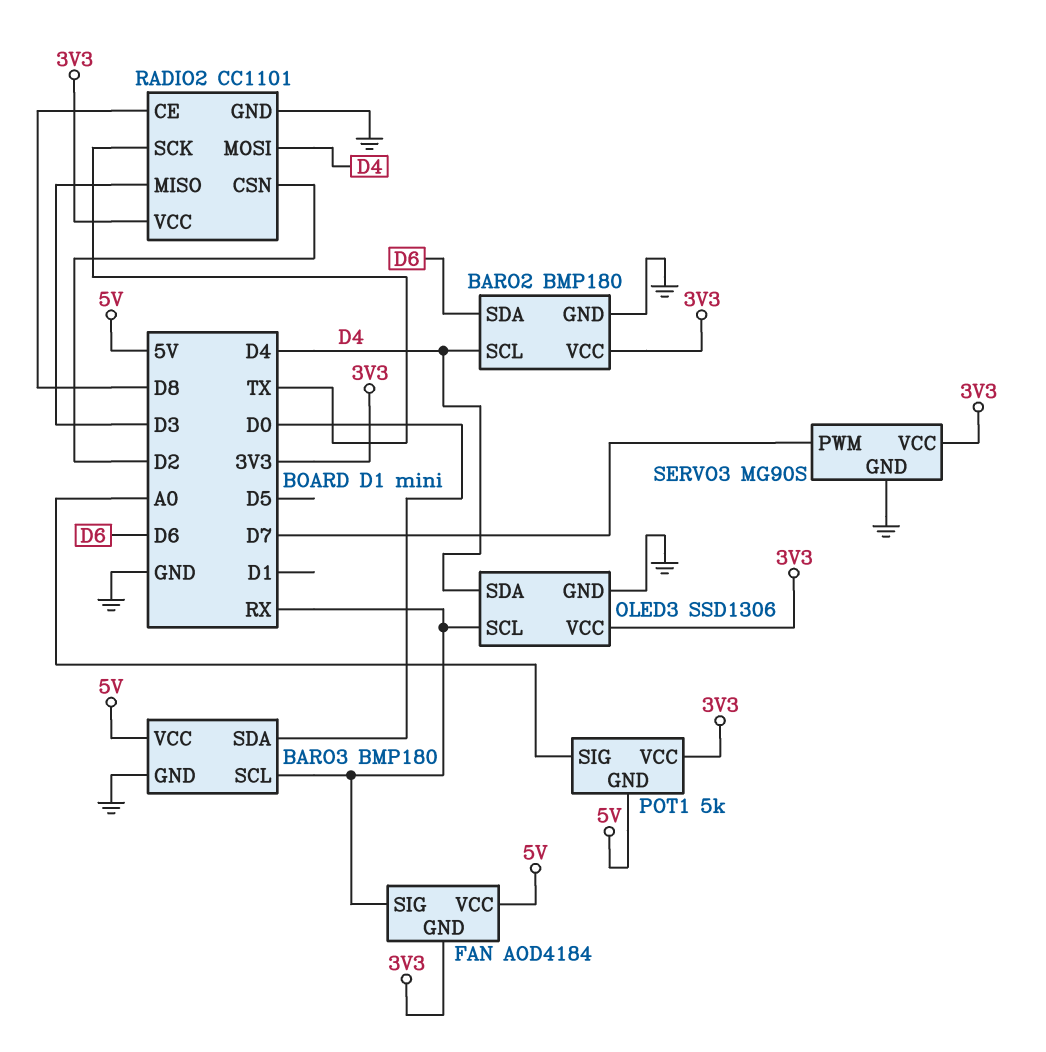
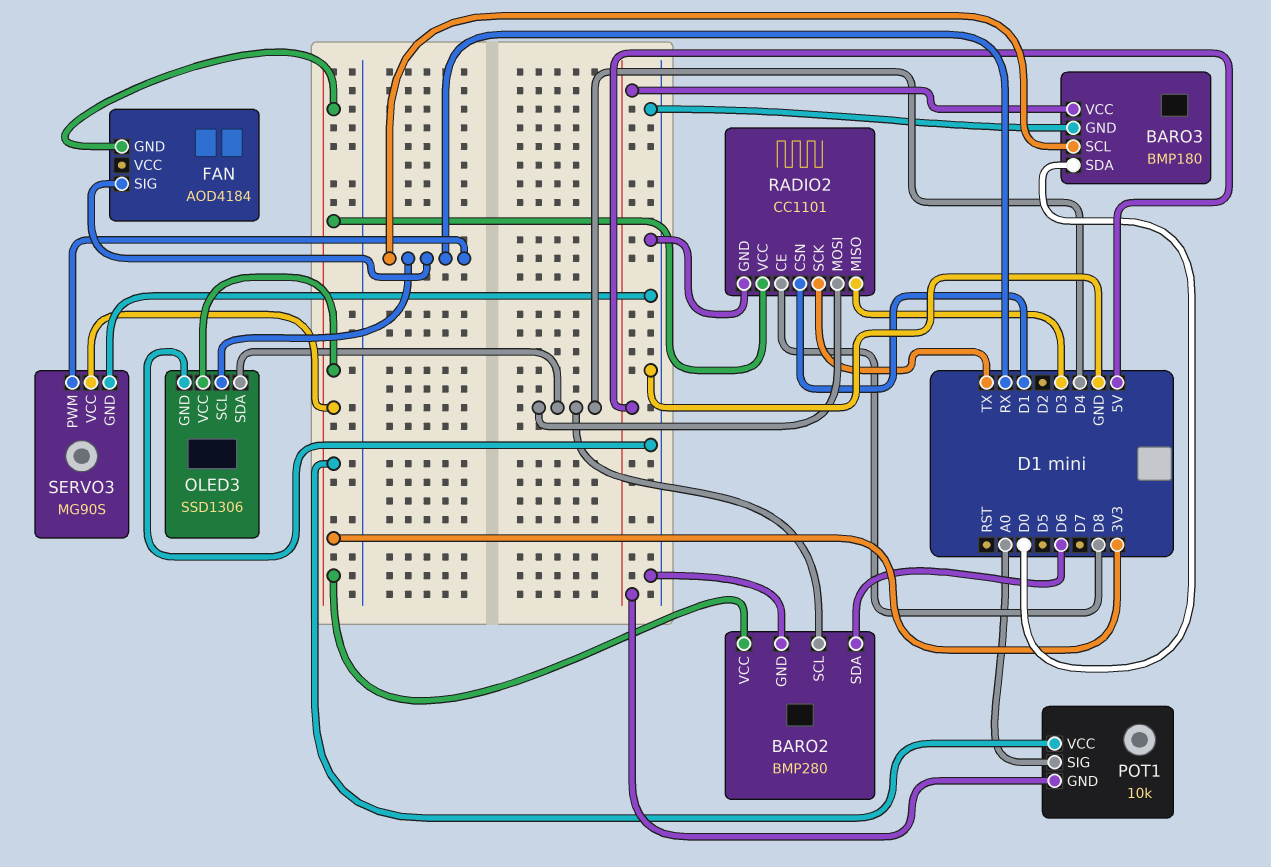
BARO2: BMP180 -> BMP280
FAN pin VCC: 5V -> none
POT1: 5k -> 10k
RADIO2 pin CSN: D2 -> D1
SERVO3 pin PWM: D7 -> RX

